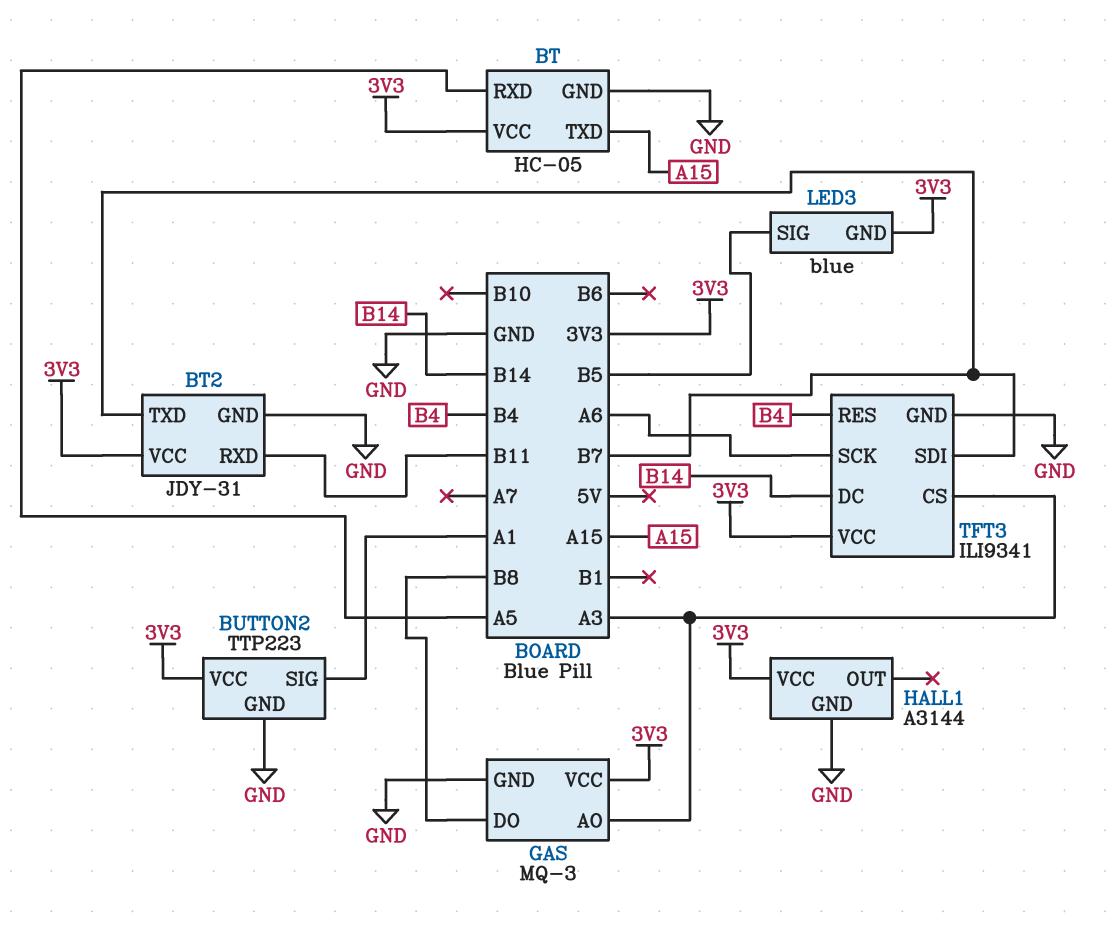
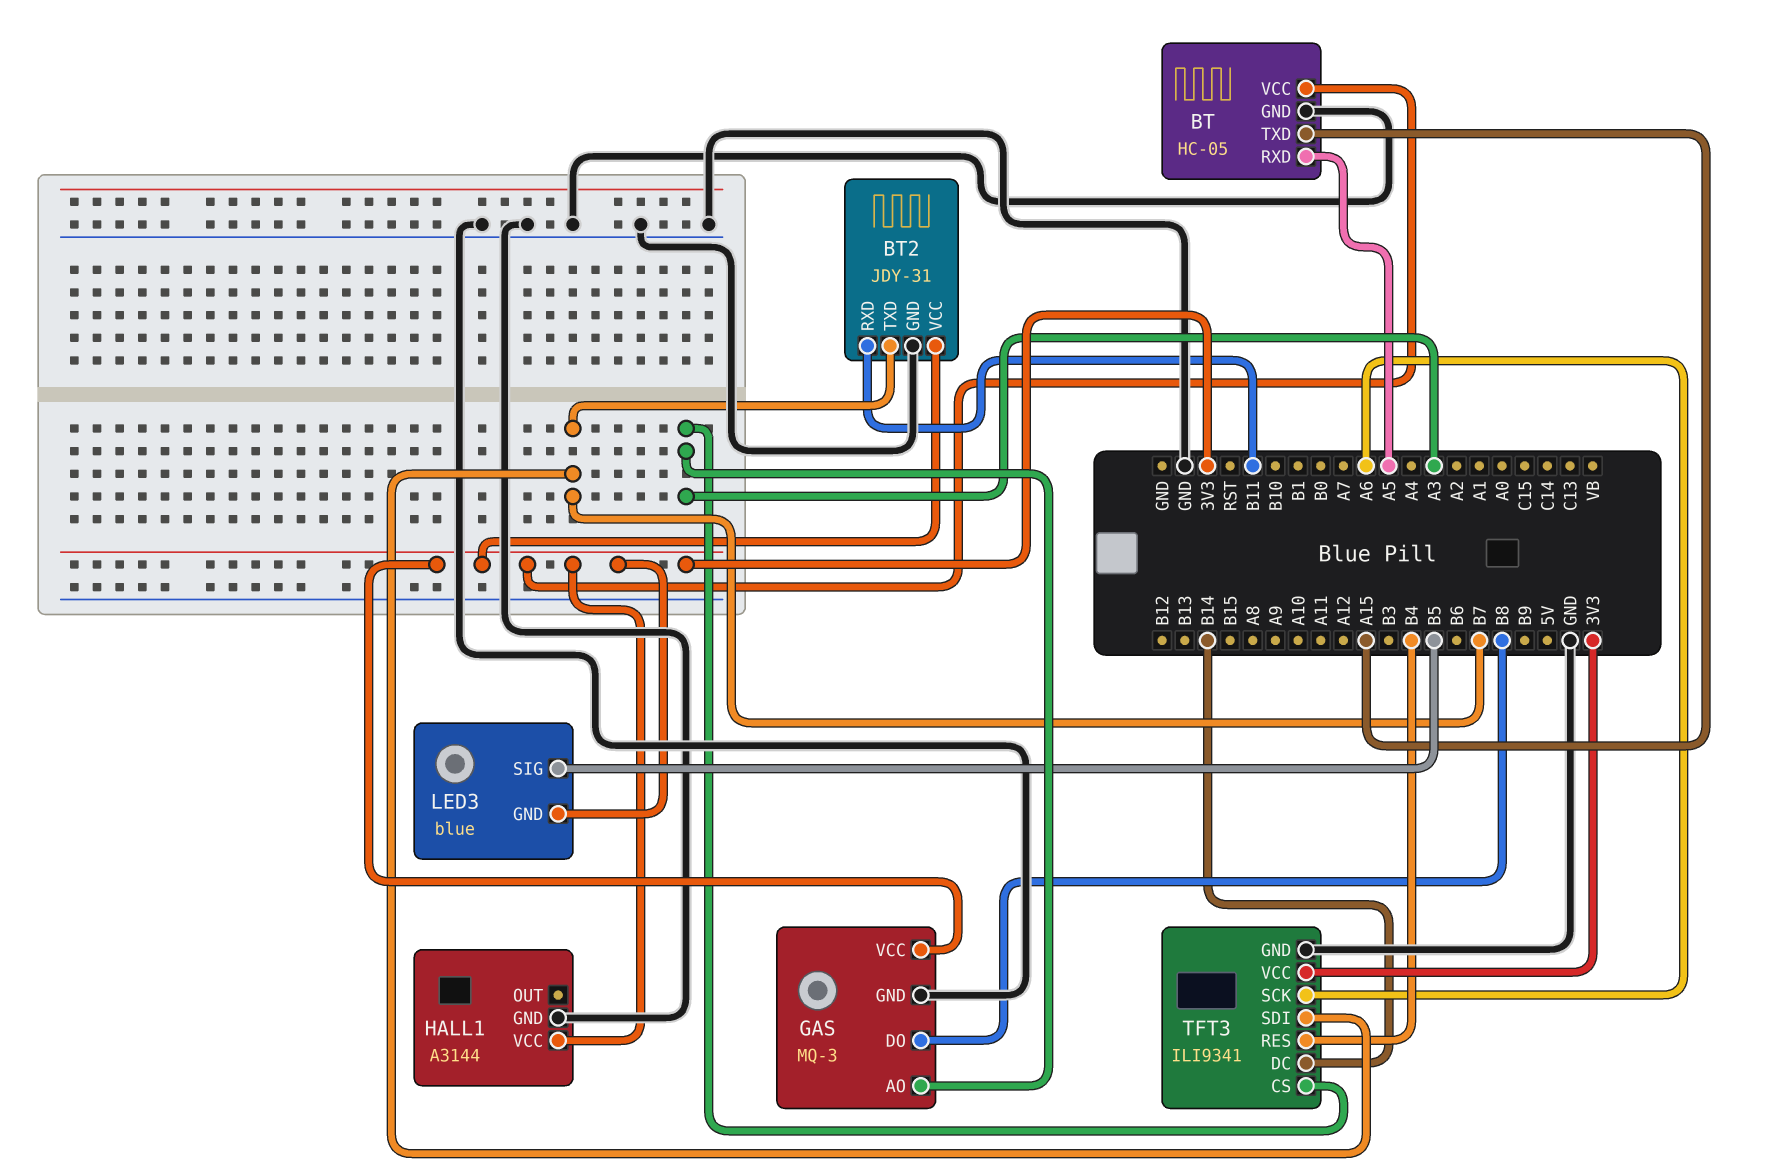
BUTTON2: TTP223 -> none
BUTTON2 pin GND: GND -> none
BUTTON2 pin SIG: A1 -> none
BUTTON2 pin VCC: 3V3 -> none

